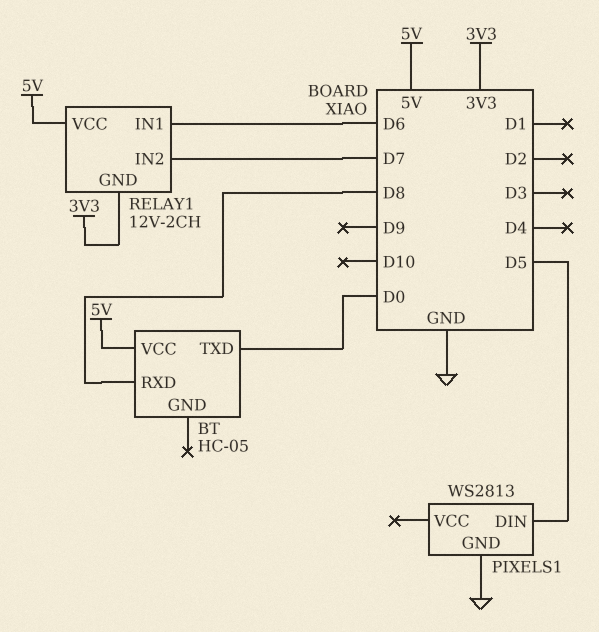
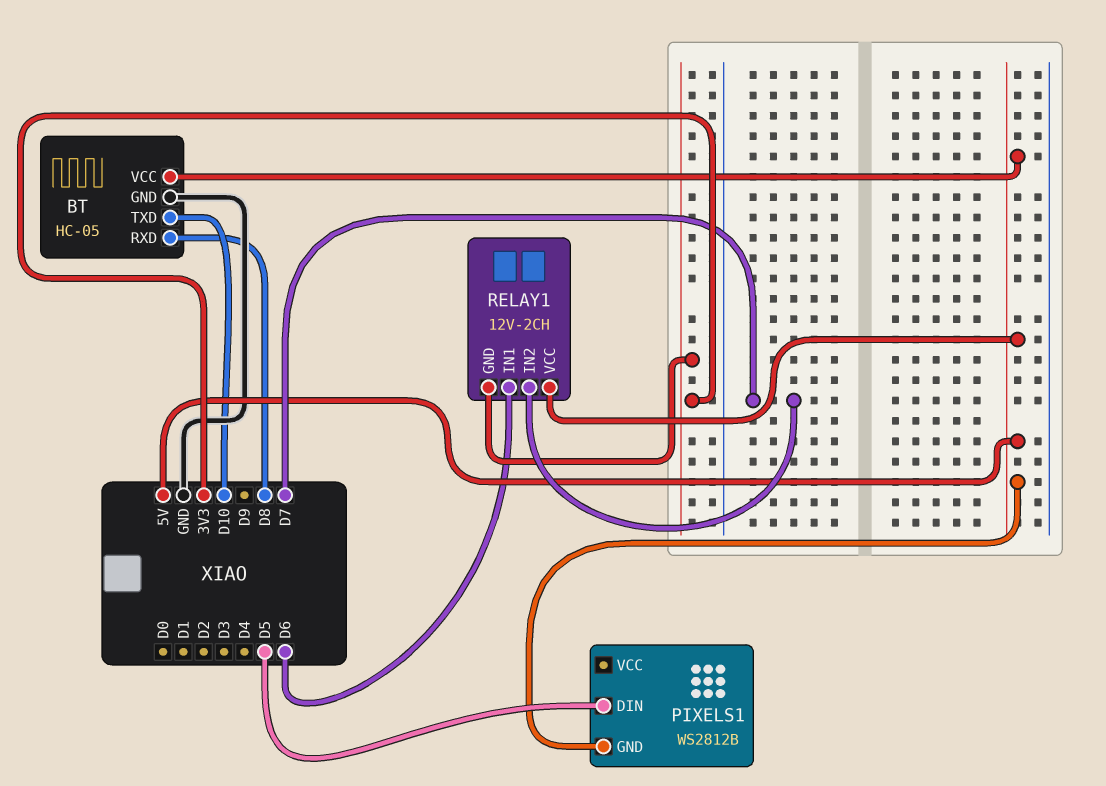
BT pin GND: none -> GND
BT pin TXD: D0 -> D10
PIXELS1: WS2813 -> WS2812B
PIXELS1 pin GND: GND -> 5V

